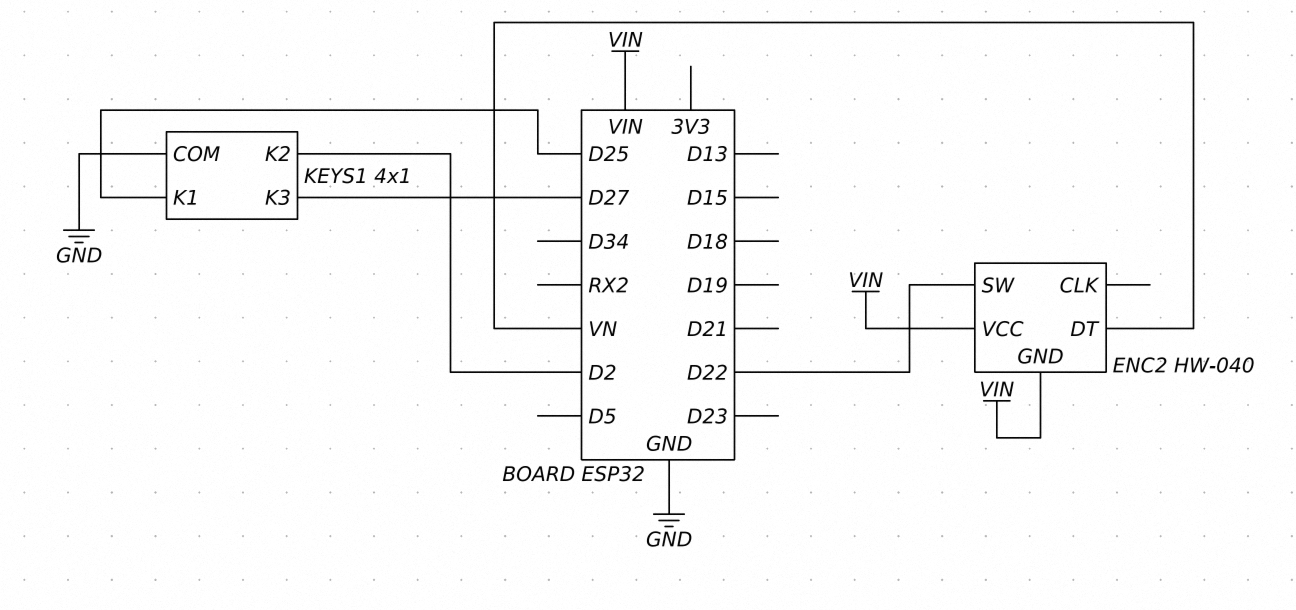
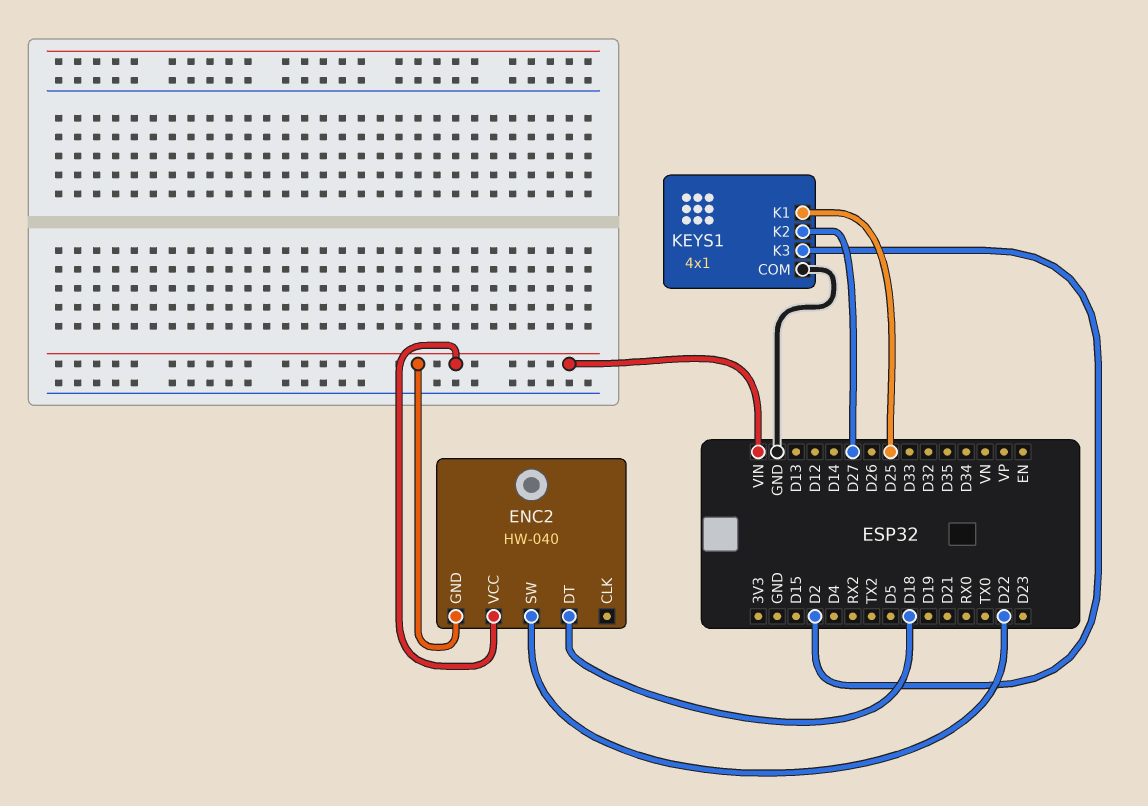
ENC2 pin DT: VN -> D18
KEYS1 pin K2: D2 -> D27
KEYS1 pin K3: D27 -> D2

